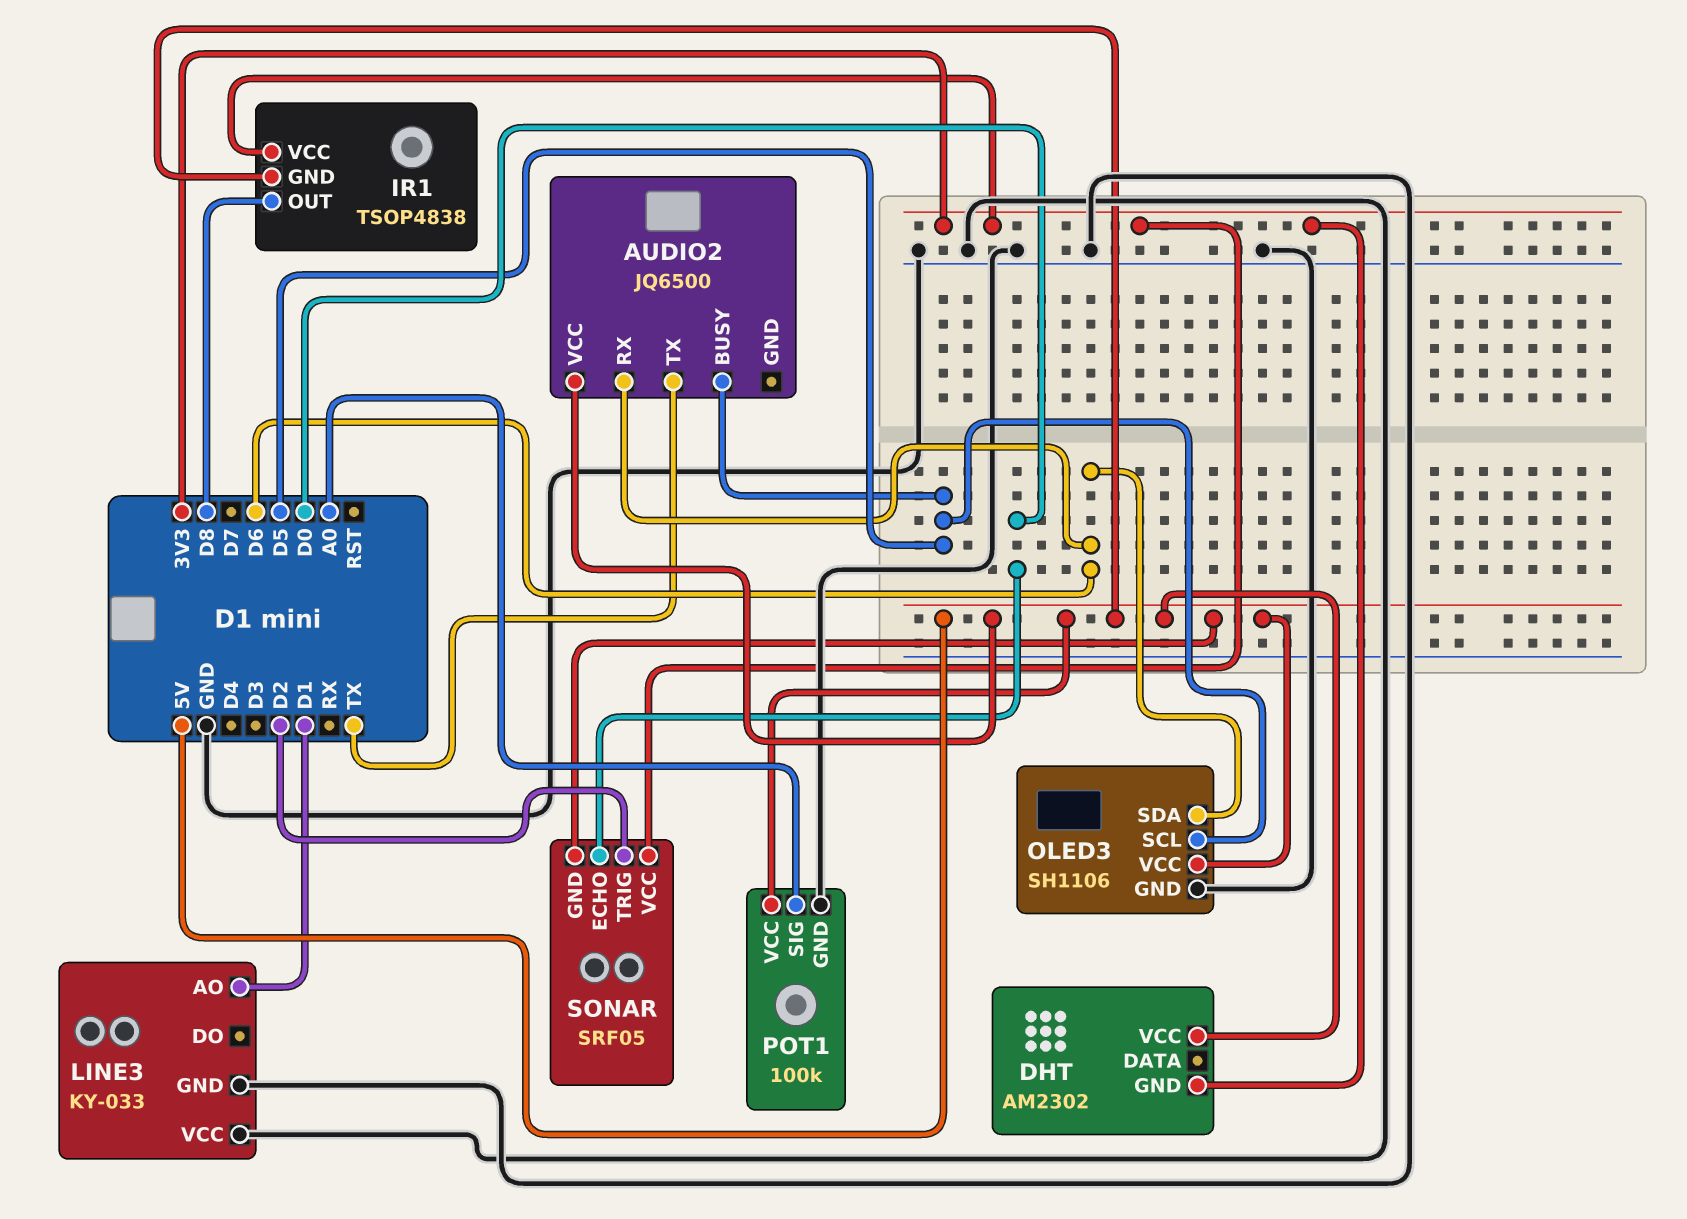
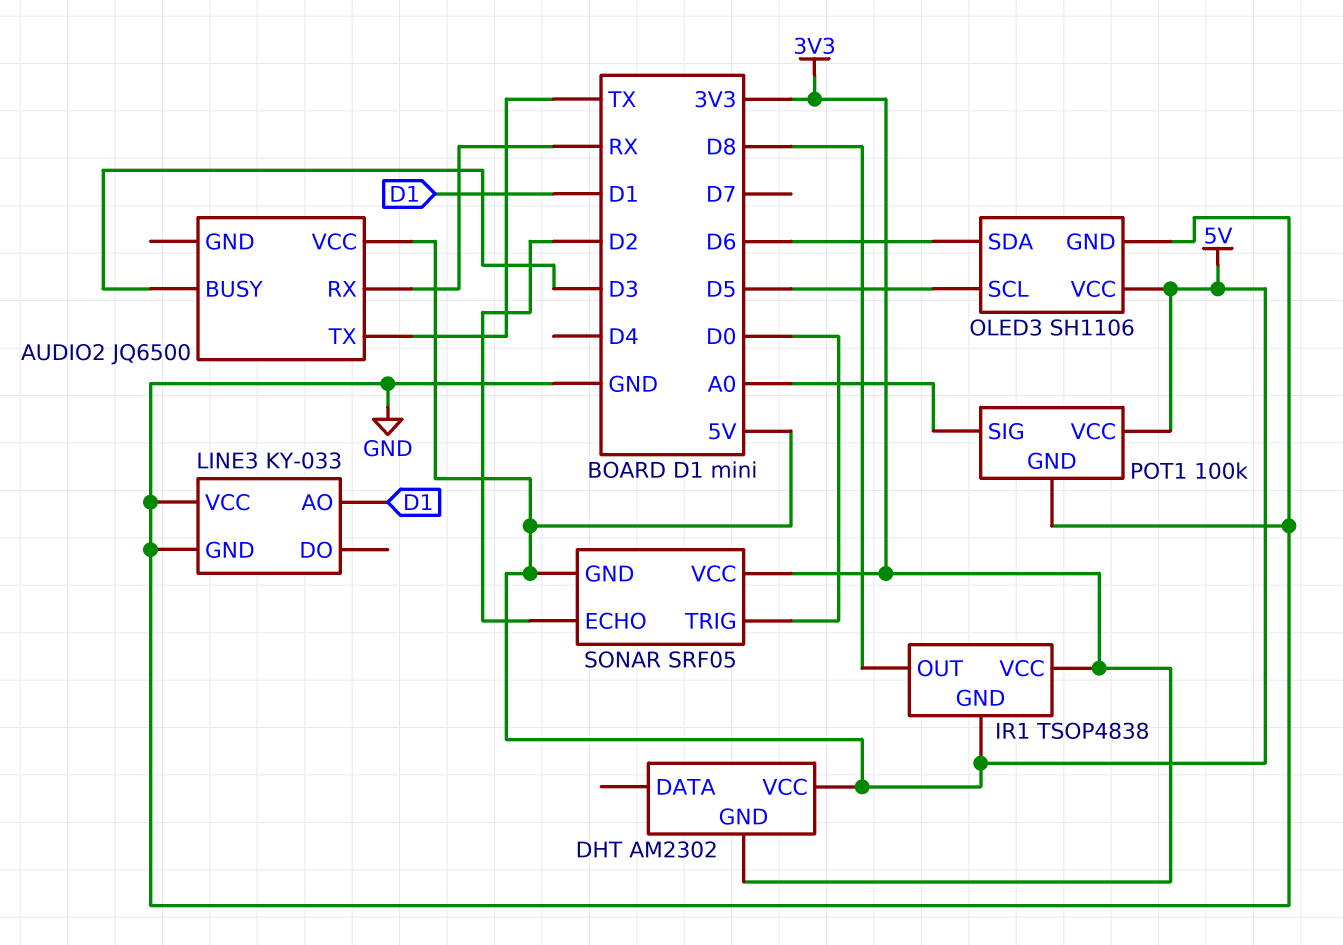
AUDIO2 pin BUSY: D5 -> D3
AUDIO2 pin RX: D6 -> RX
SONAR pin ECHO: D0 -> D2
SONAR pin TRIG: D2 -> D0

